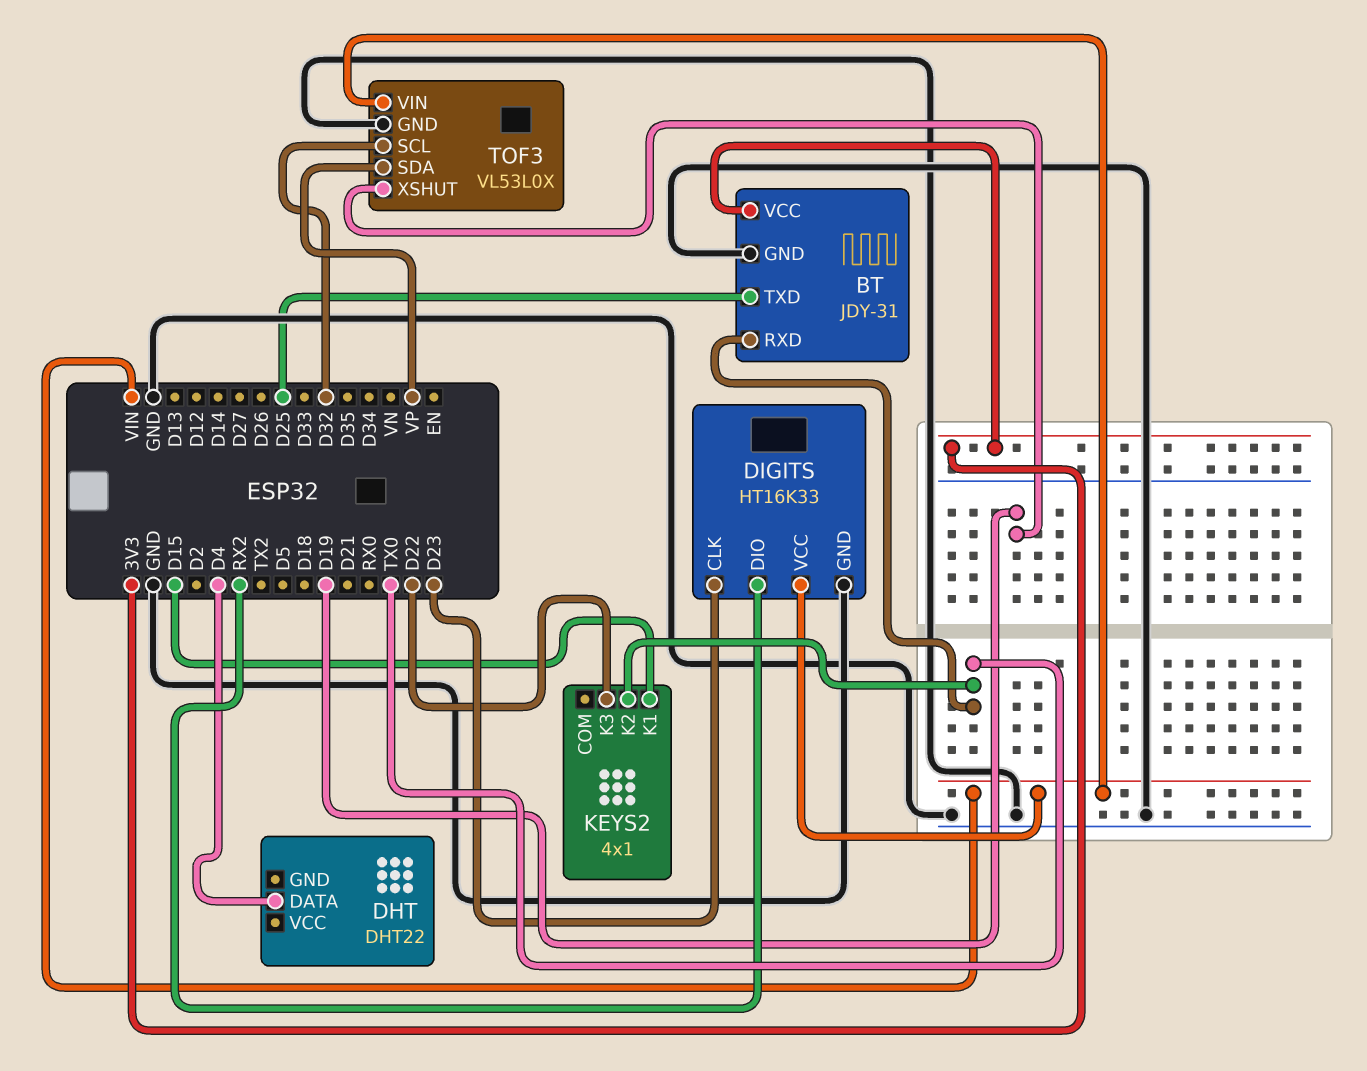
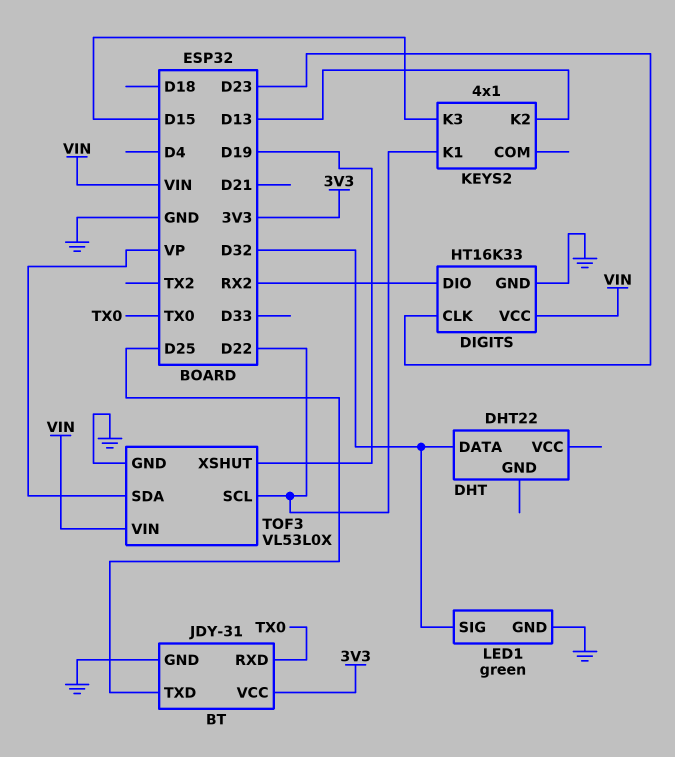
DHT pin DATA: D4 -> D32
KEYS2 pin K1: D15 -> D22
KEYS2 pin K2: TX0 -> D13
KEYS2 pin K3: D22 -> D15
LED1: none -> green
LED1 pin GND: none -> GND
LED1 pin SIG: none -> D32
TOF3 pin SCL: D32 -> D22

